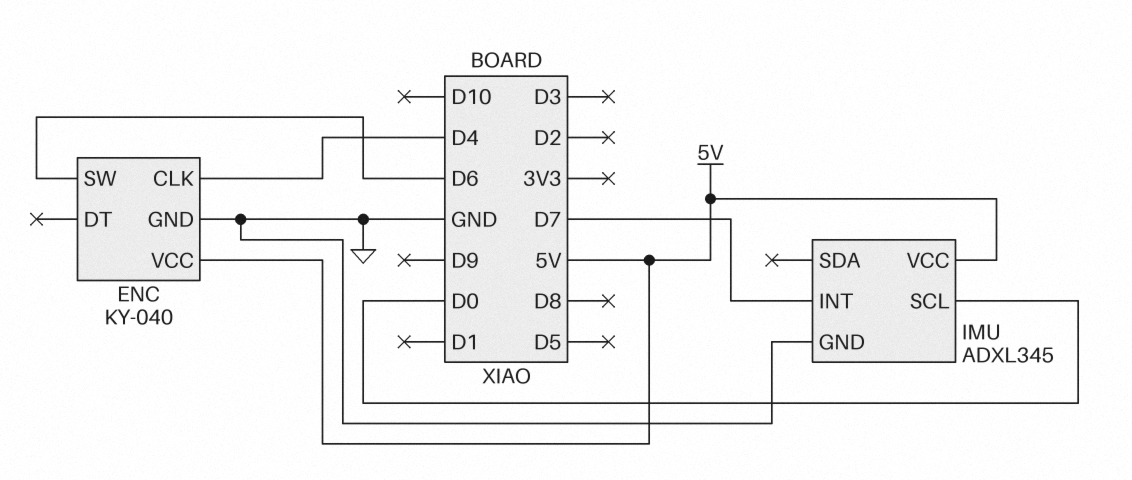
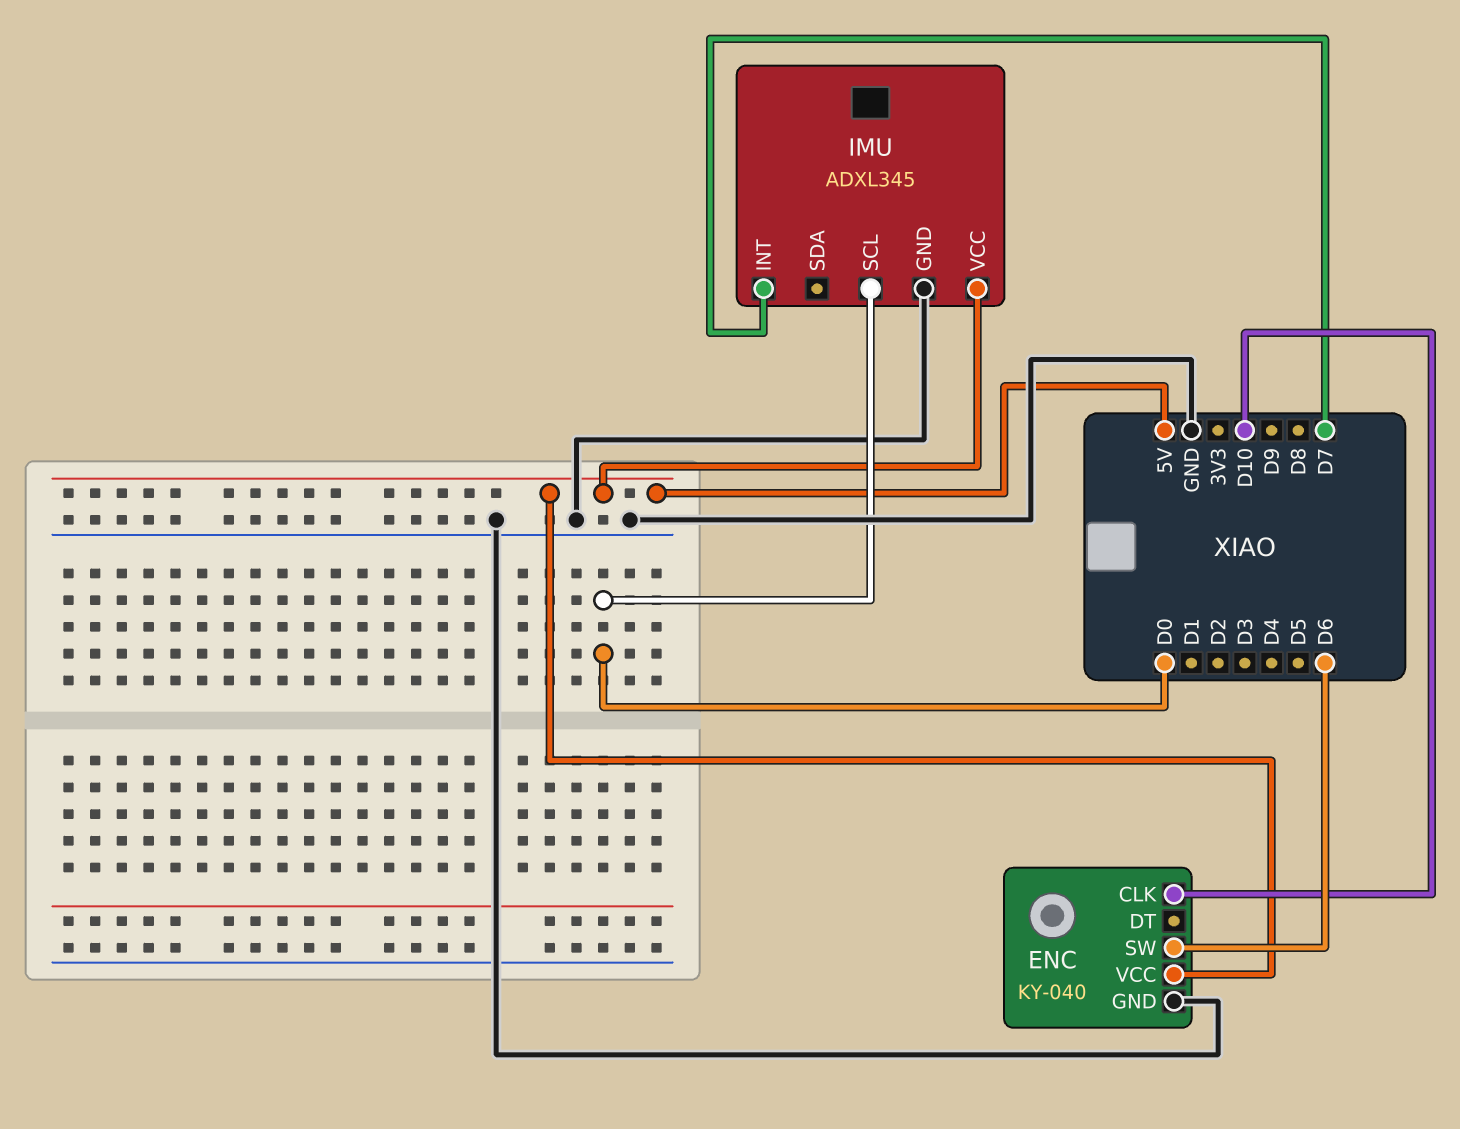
ENC pin CLK: D4 -> D10

